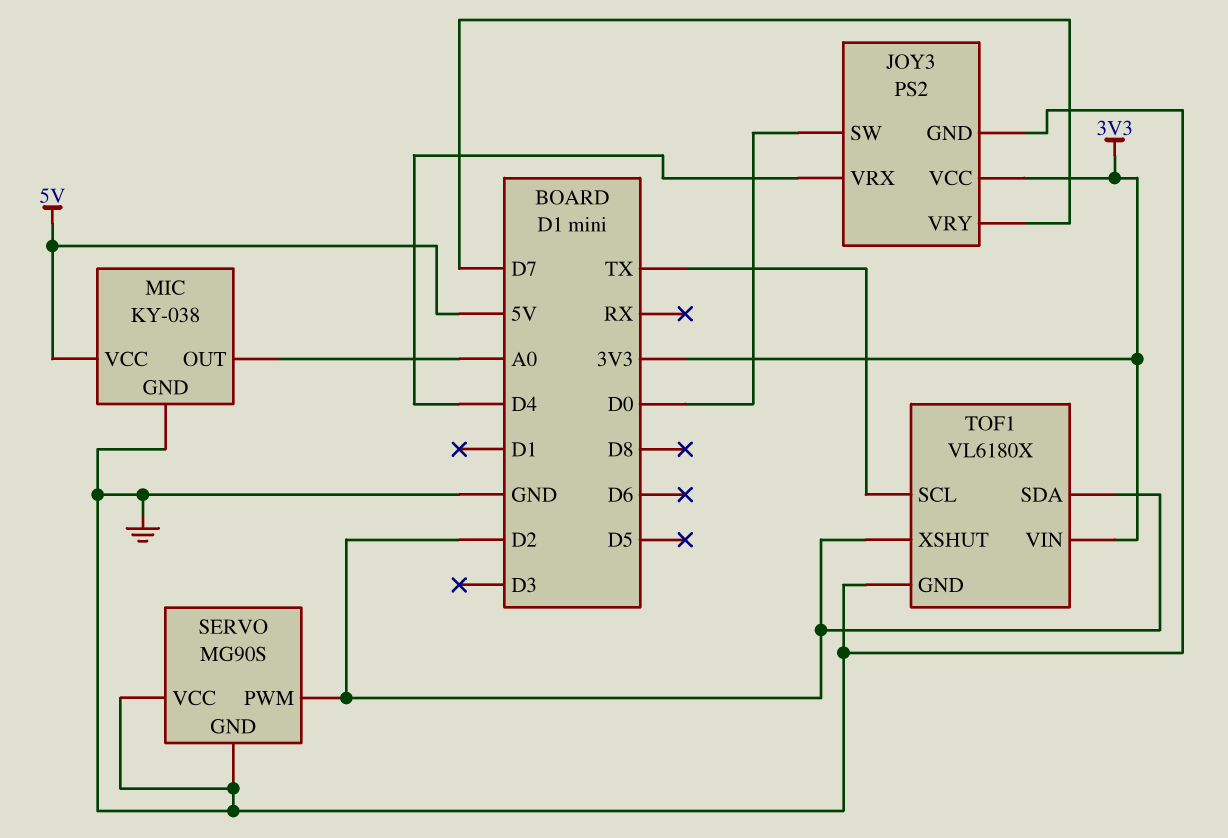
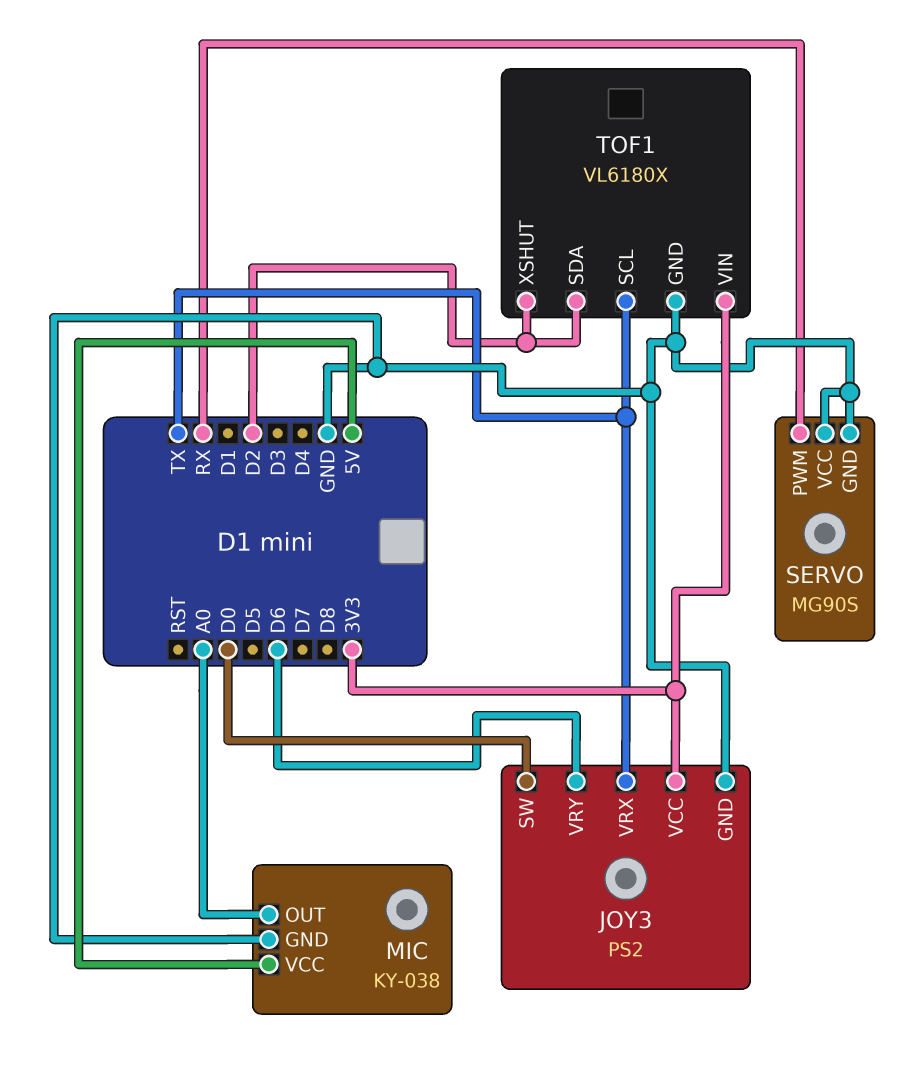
JOY3 pin VRX: D4 -> TX
JOY3 pin VRY: D7 -> D6
SERVO pin PWM: D2 -> RX

